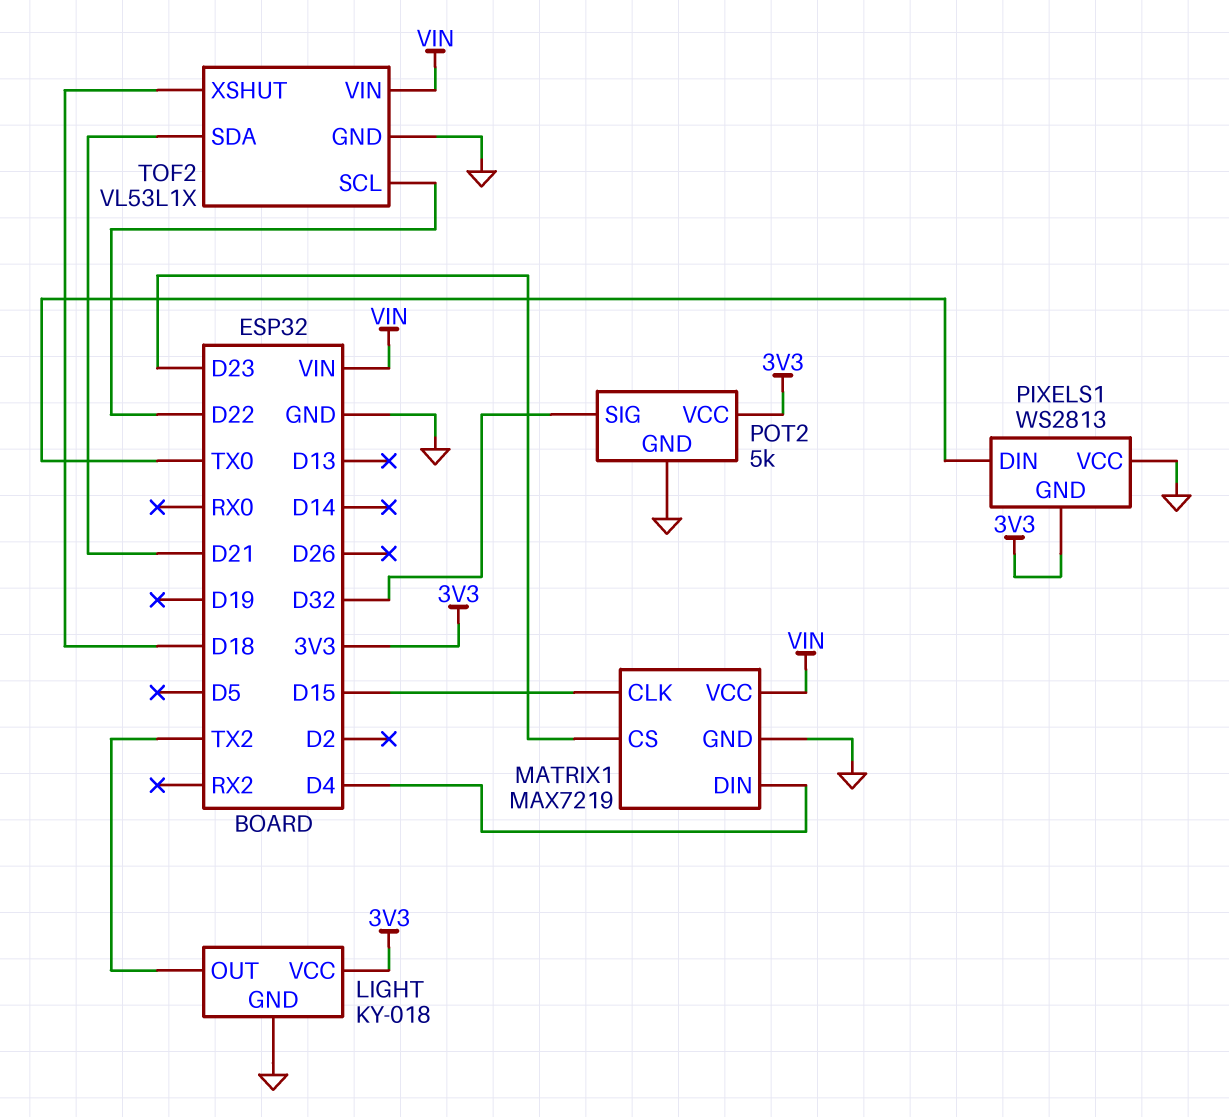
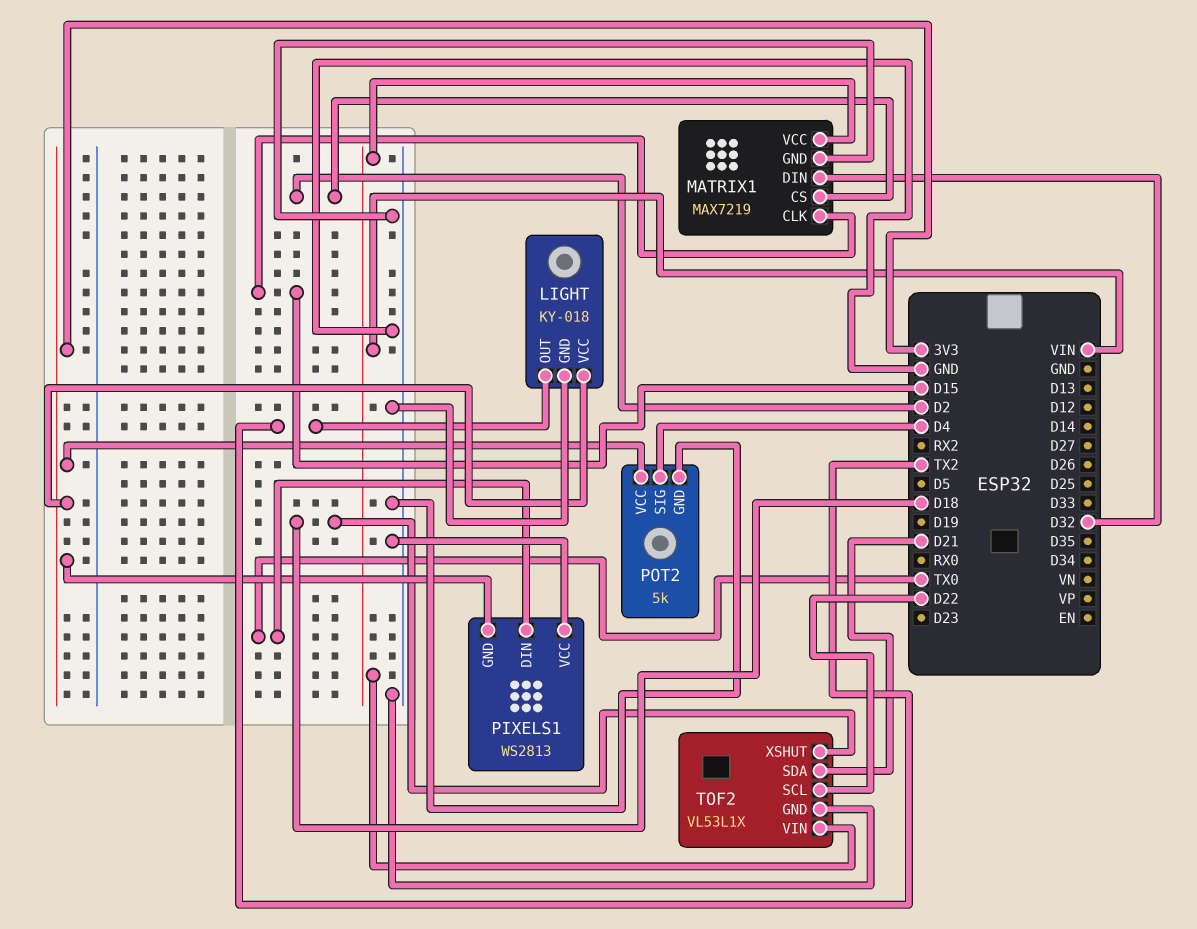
MATRIX1 pin CS: D23 -> D2
MATRIX1 pin DIN: D4 -> D32
POT2 pin SIG: D32 -> D4

